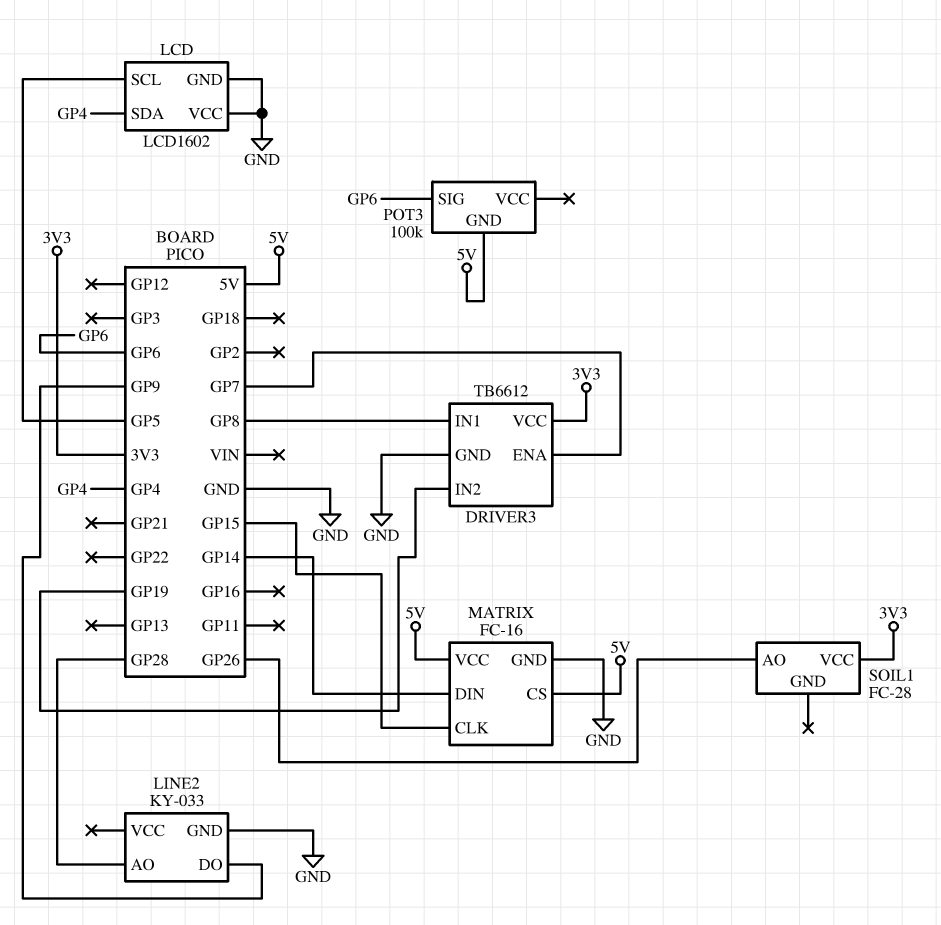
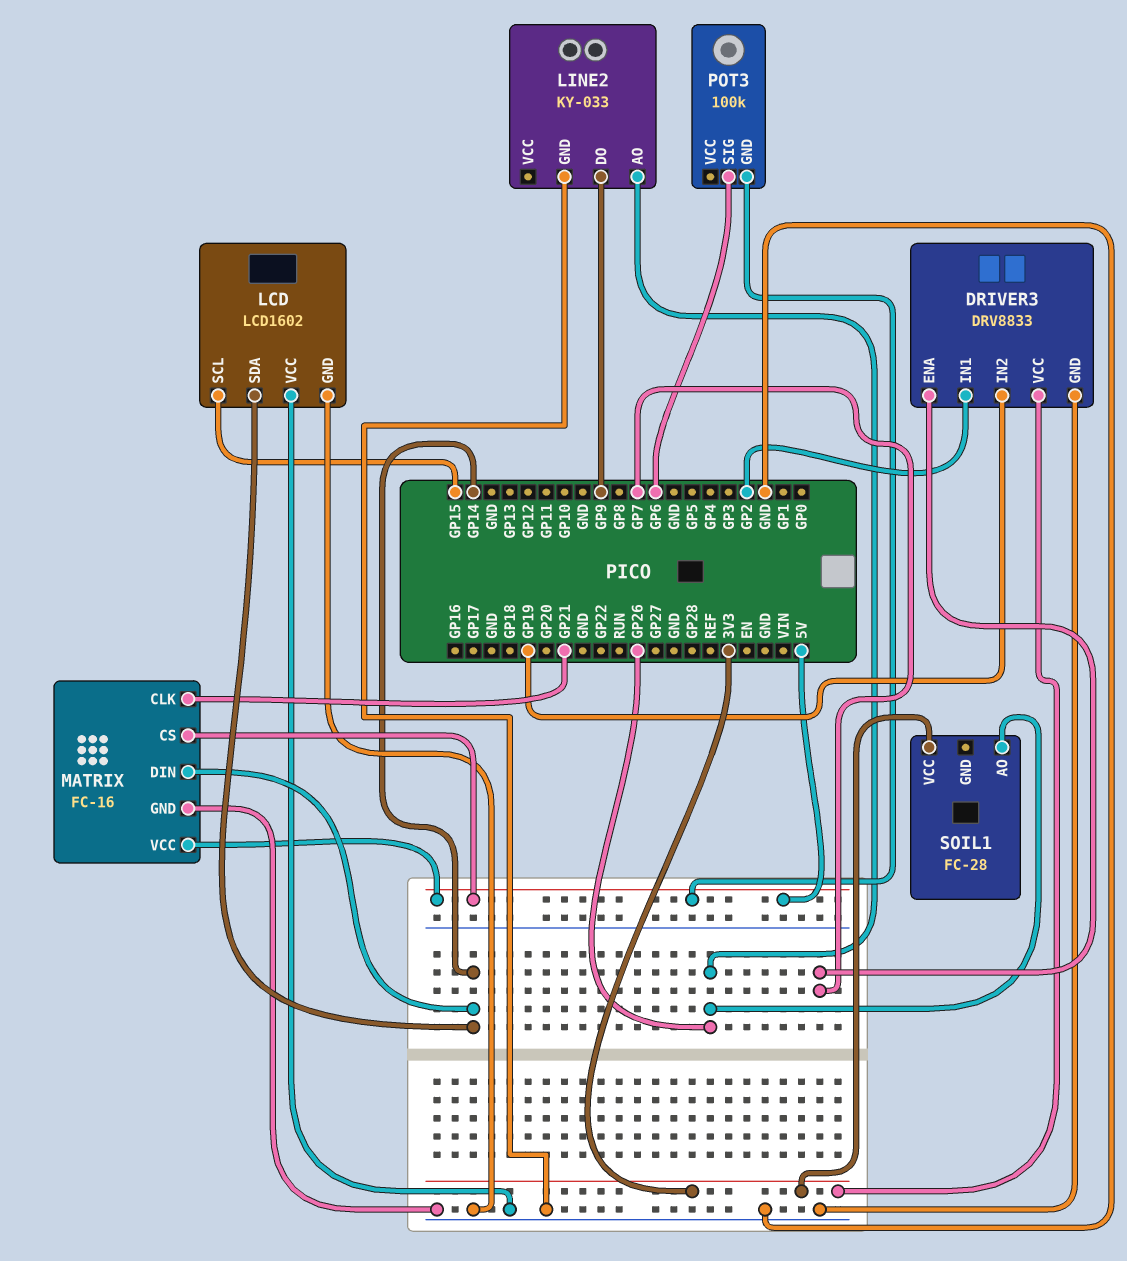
DRIVER3: TB6612 -> DRV8833
DRIVER3 pin IN1: GP8 -> GP2
LCD pin SCL: GP5 -> GP15
LCD pin SDA: GP4 -> GP14
LINE2 pin AO: GP28 -> GP26
MATRIX pin CLK: GP15 -> GP21

